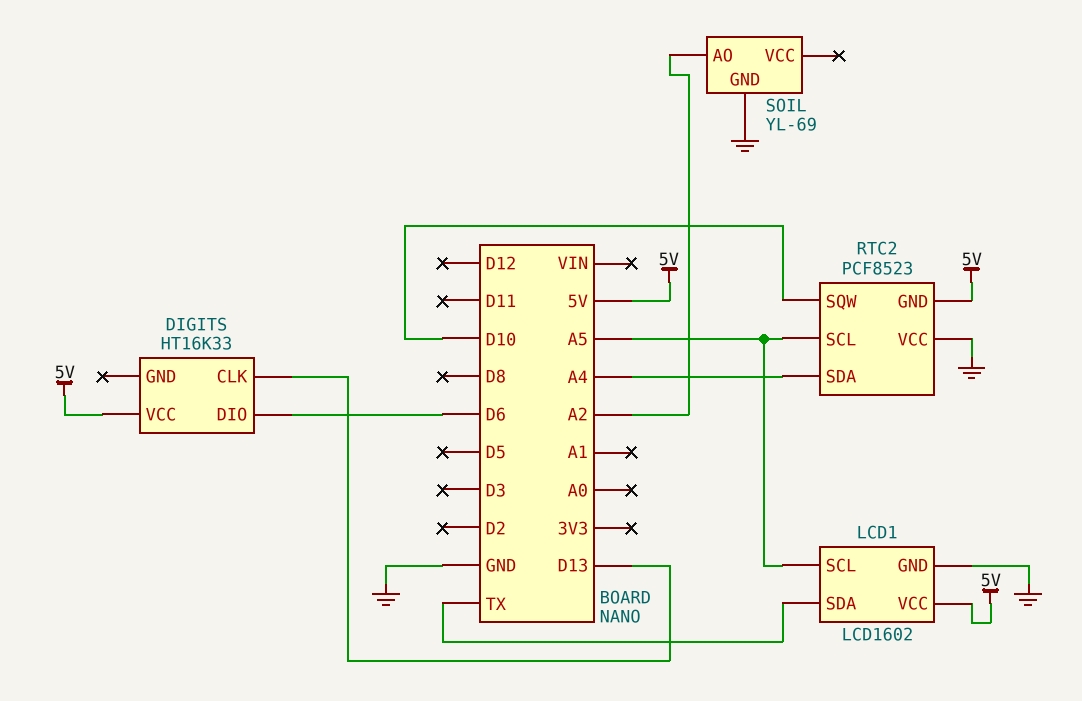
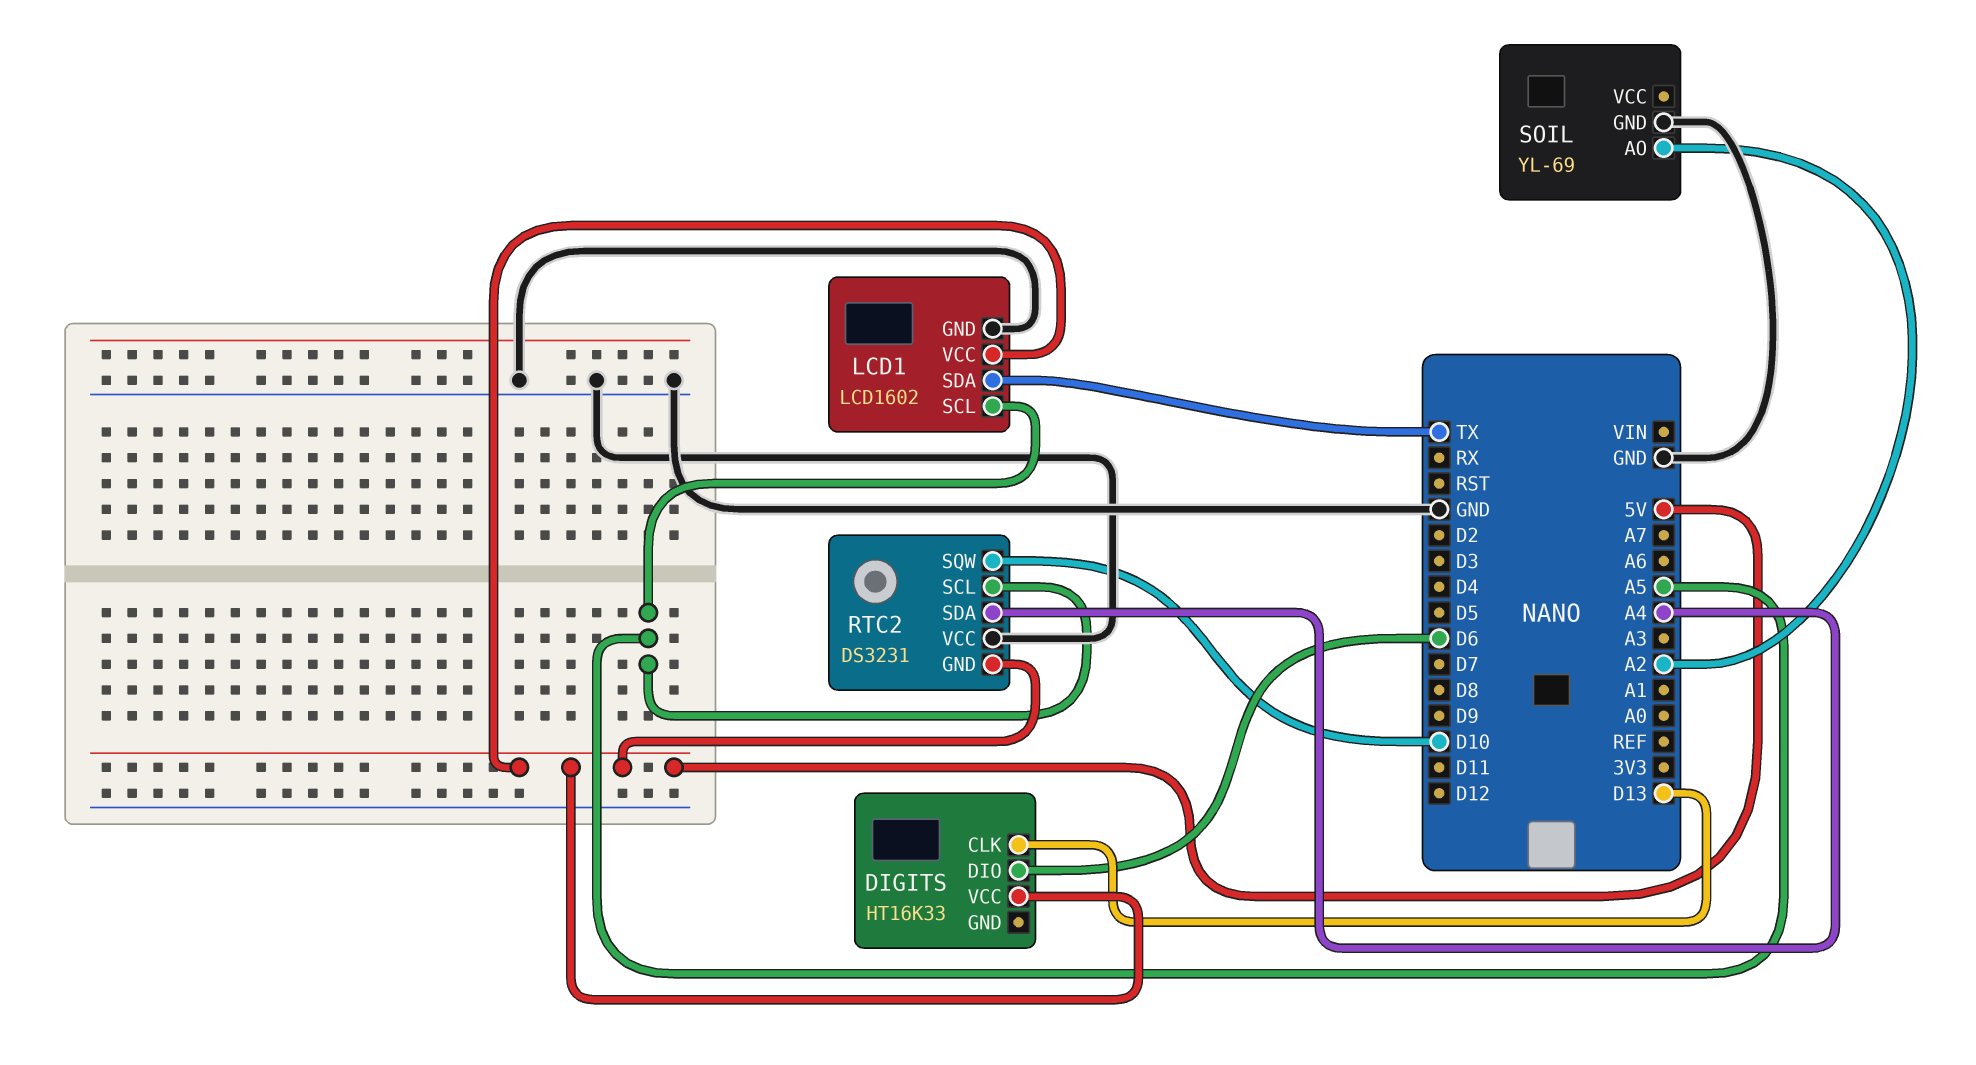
RTC2: PCF8523 -> DS3231

